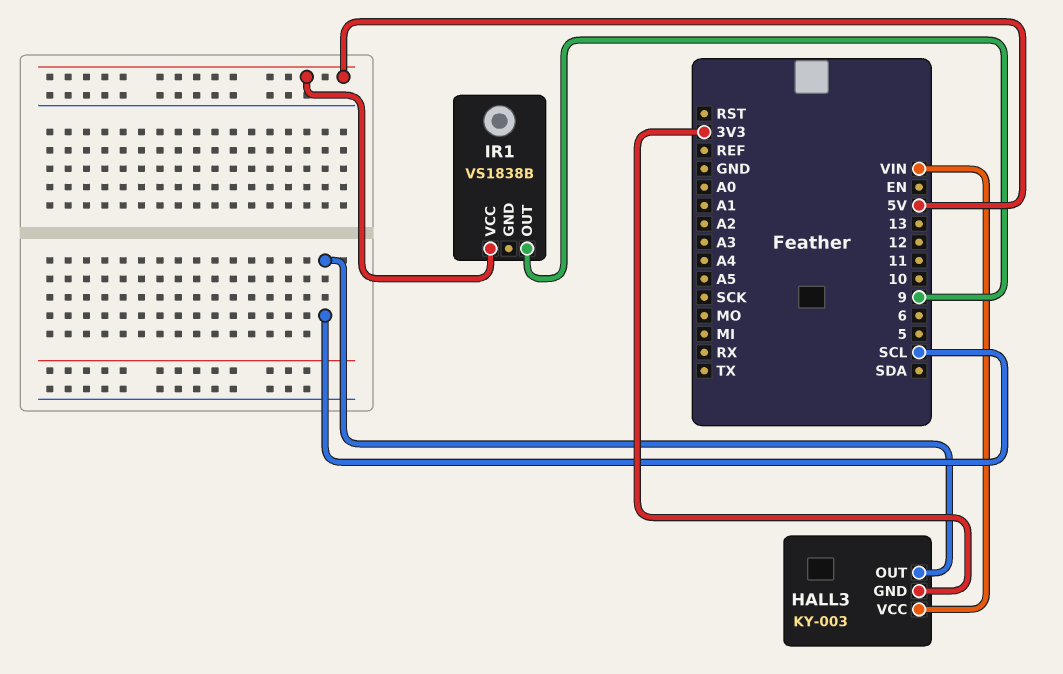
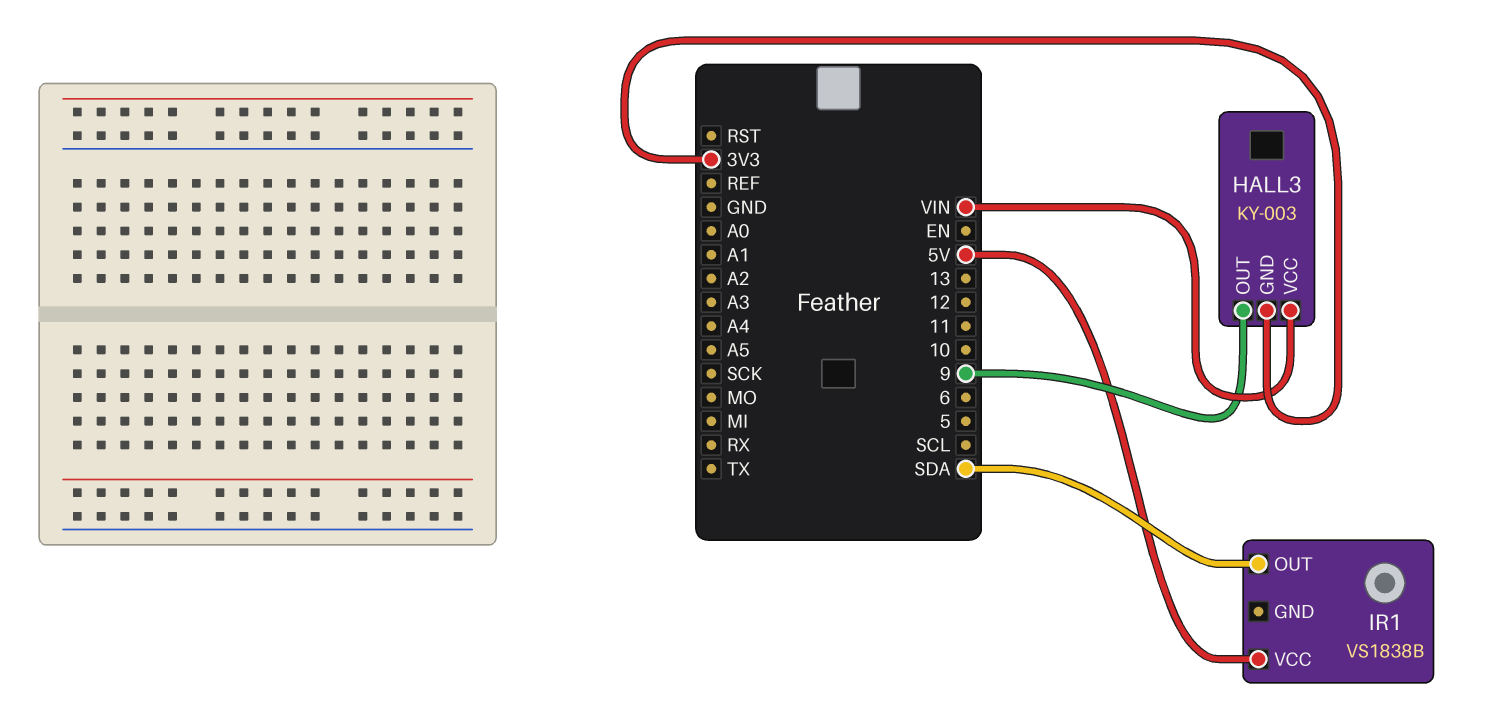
HALL3 pin OUT: SCL -> 9
IR1 pin OUT: 9 -> SDA

